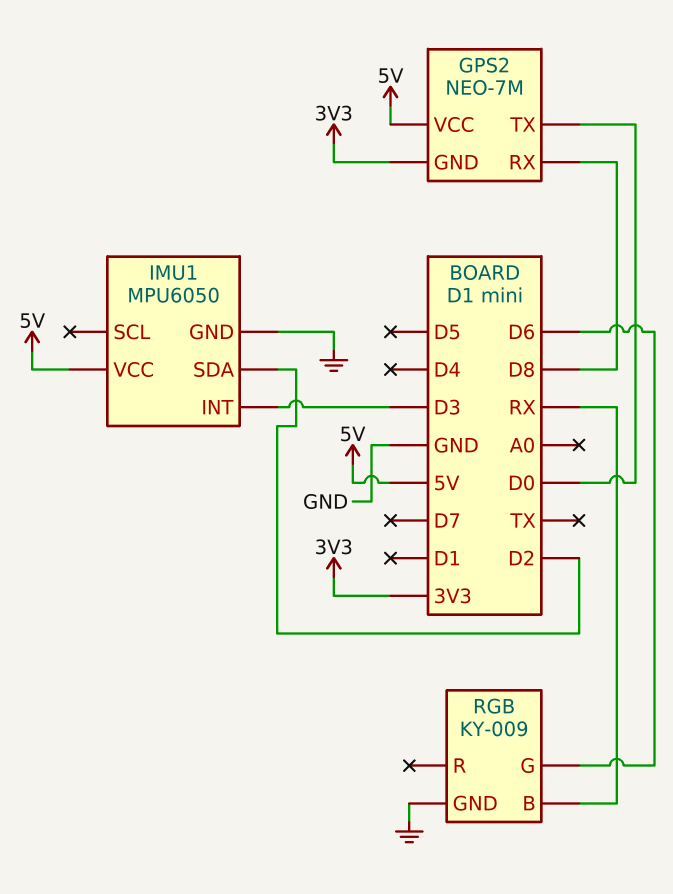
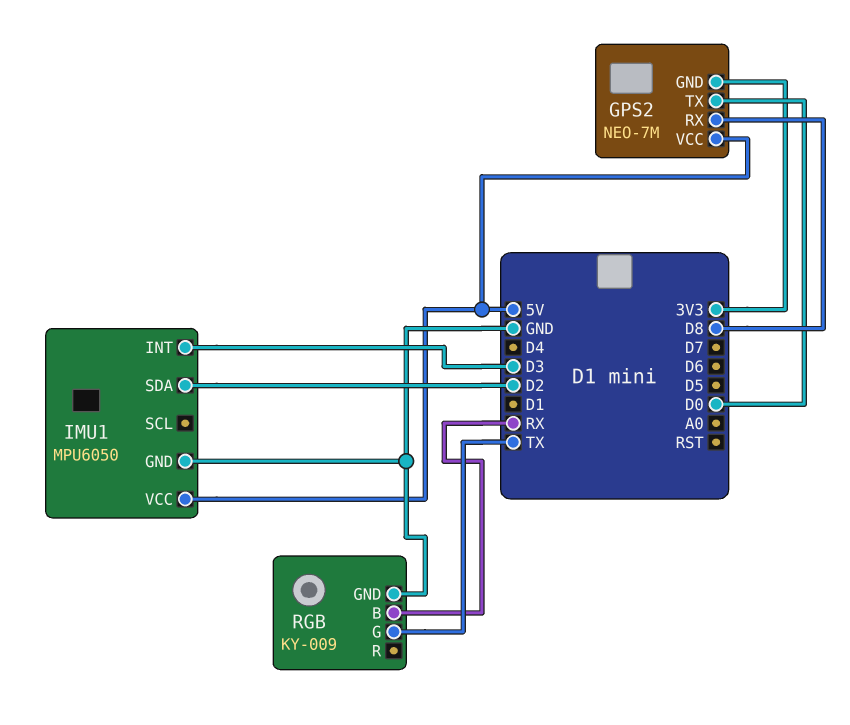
RGB pin G: D6 -> TX

